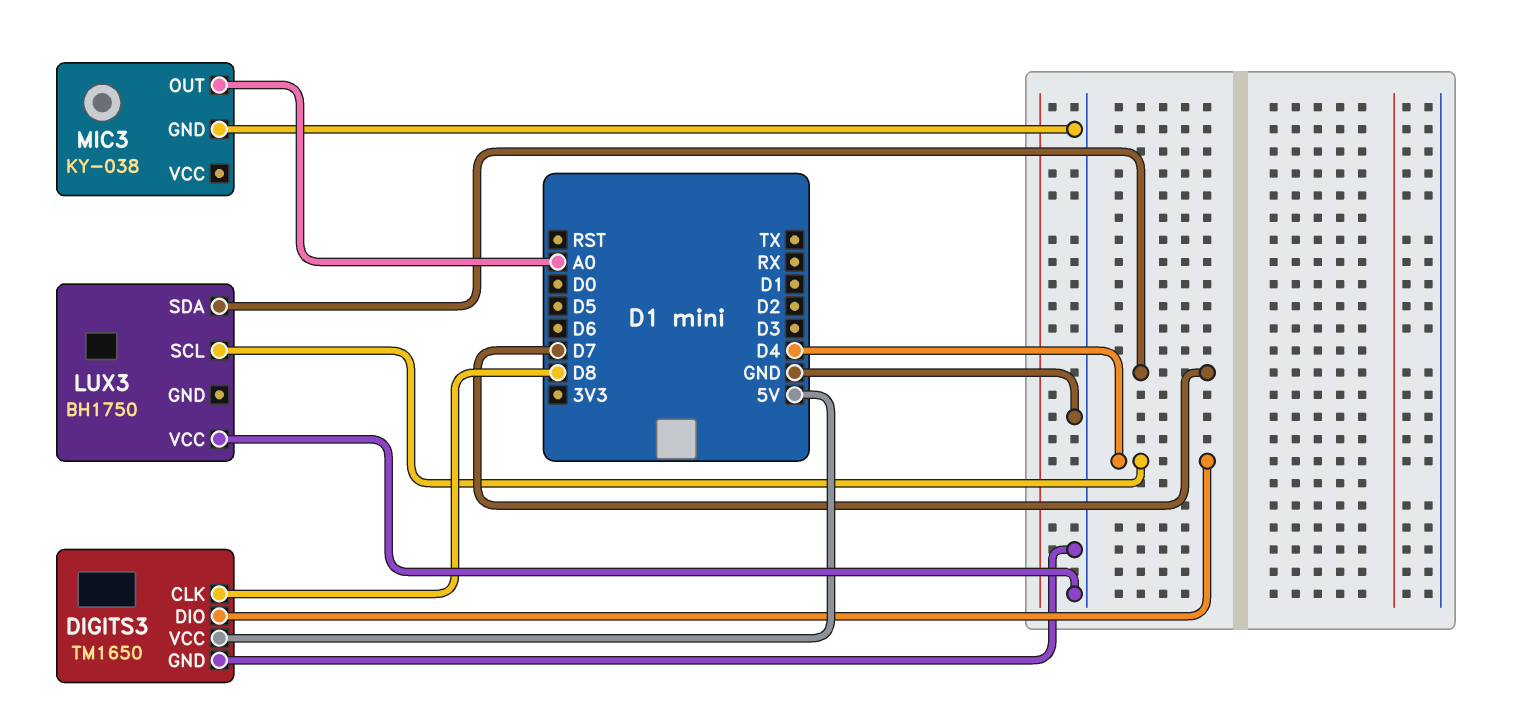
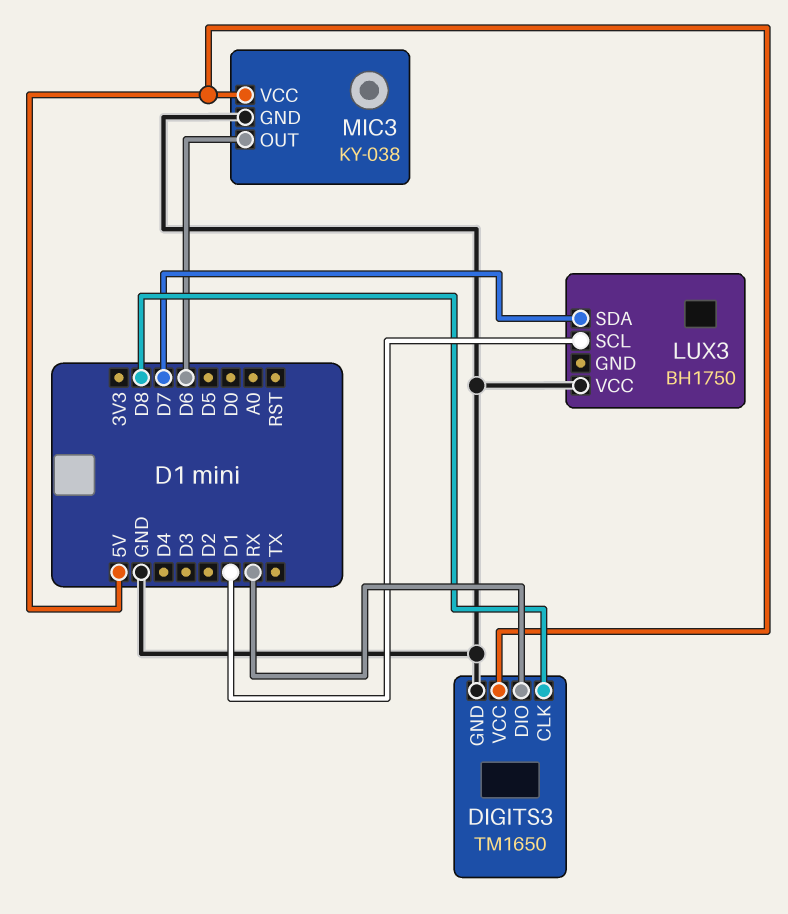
DIGITS3 pin DIO: D4 -> RX
LUX3 pin SCL: D4 -> D1
MIC3 pin OUT: A0 -> D6
MIC3 pin VCC: none -> 5V

